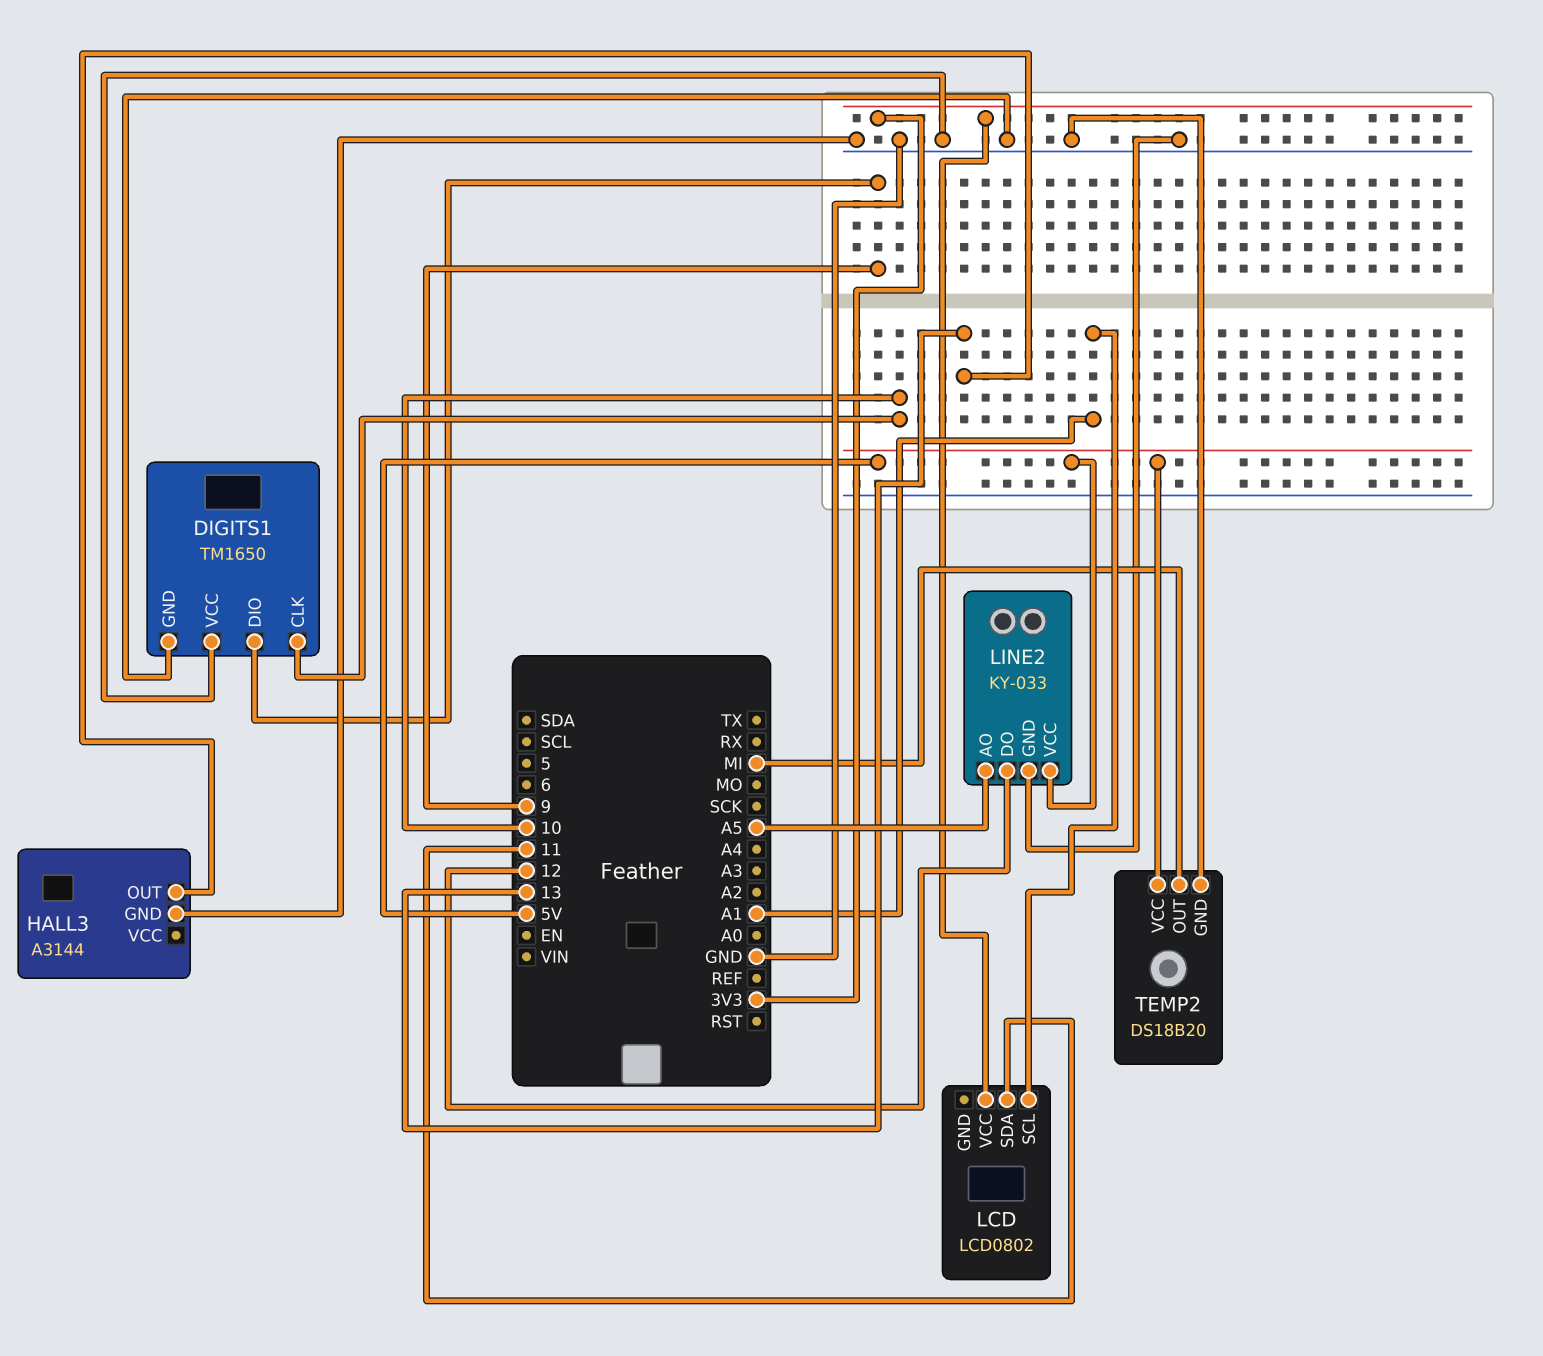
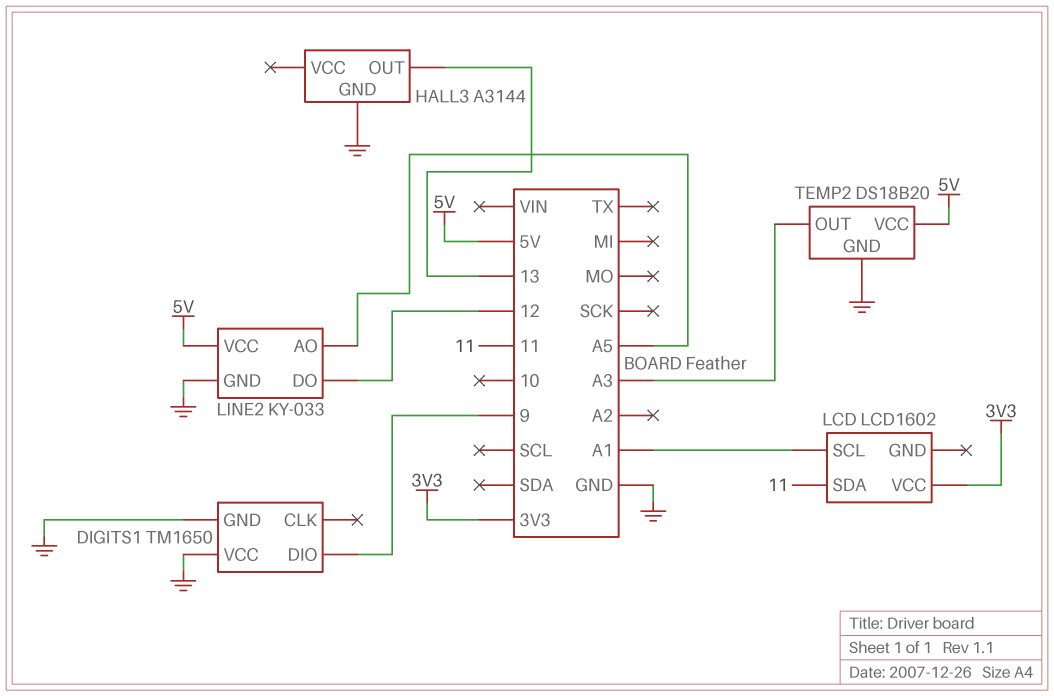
DIGITS1 pin CLK: 10 -> none
LCD: LCD0802 -> LCD1602
TEMP2 pin OUT: MI -> A3

